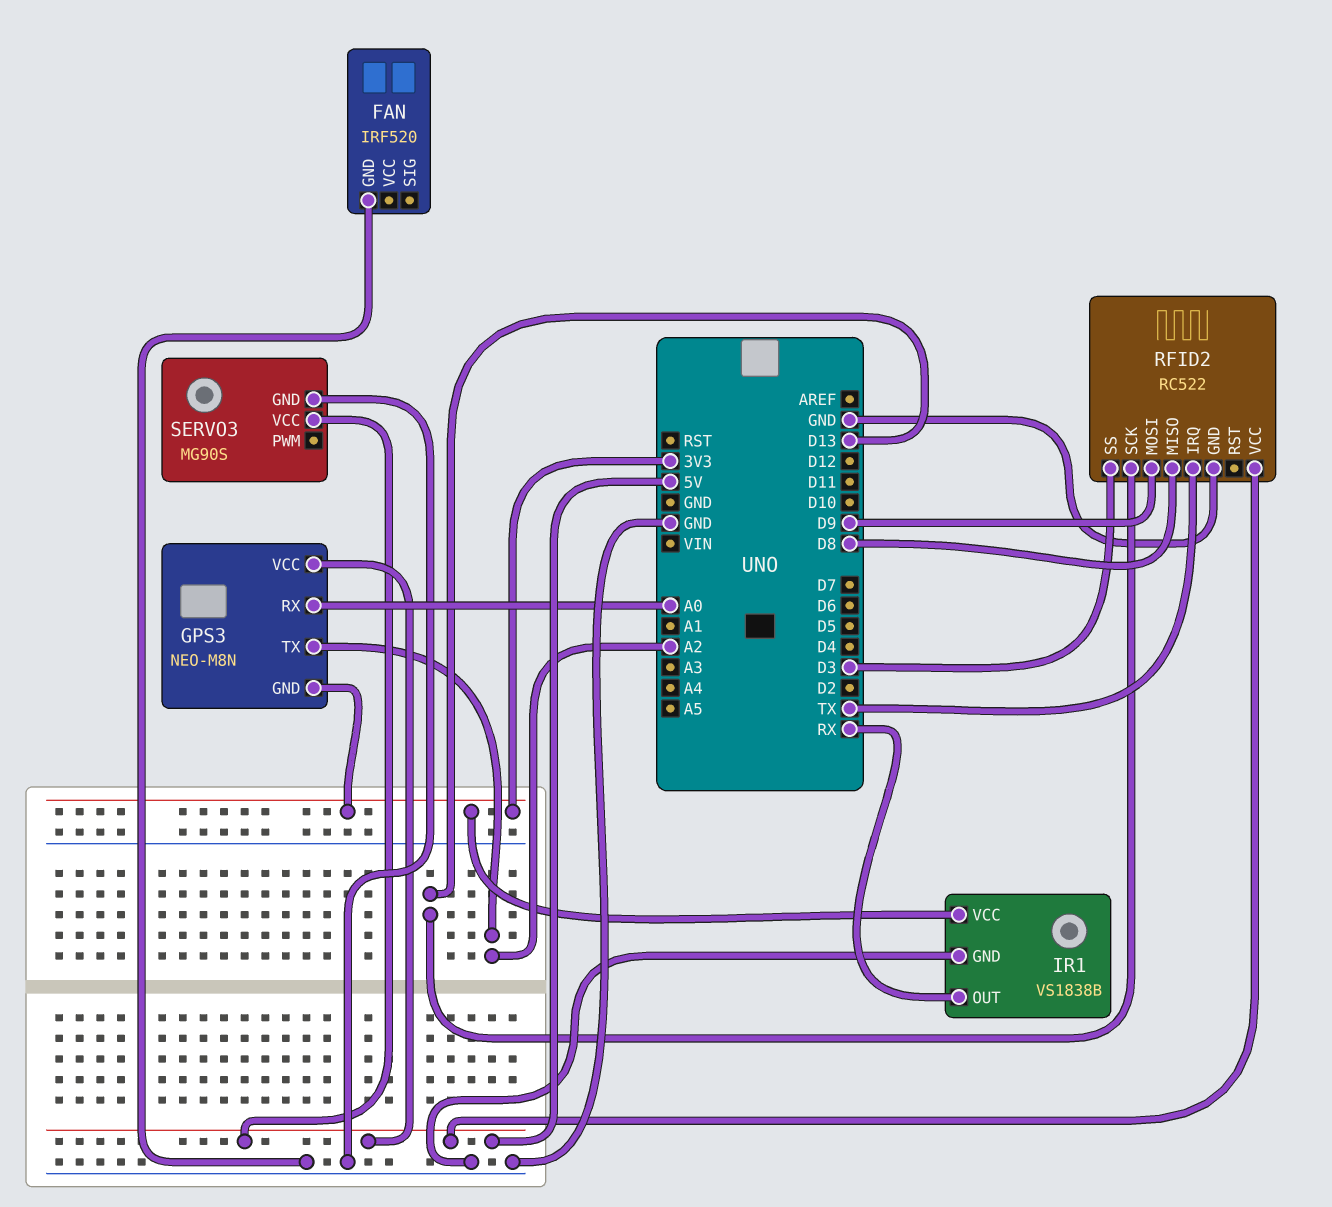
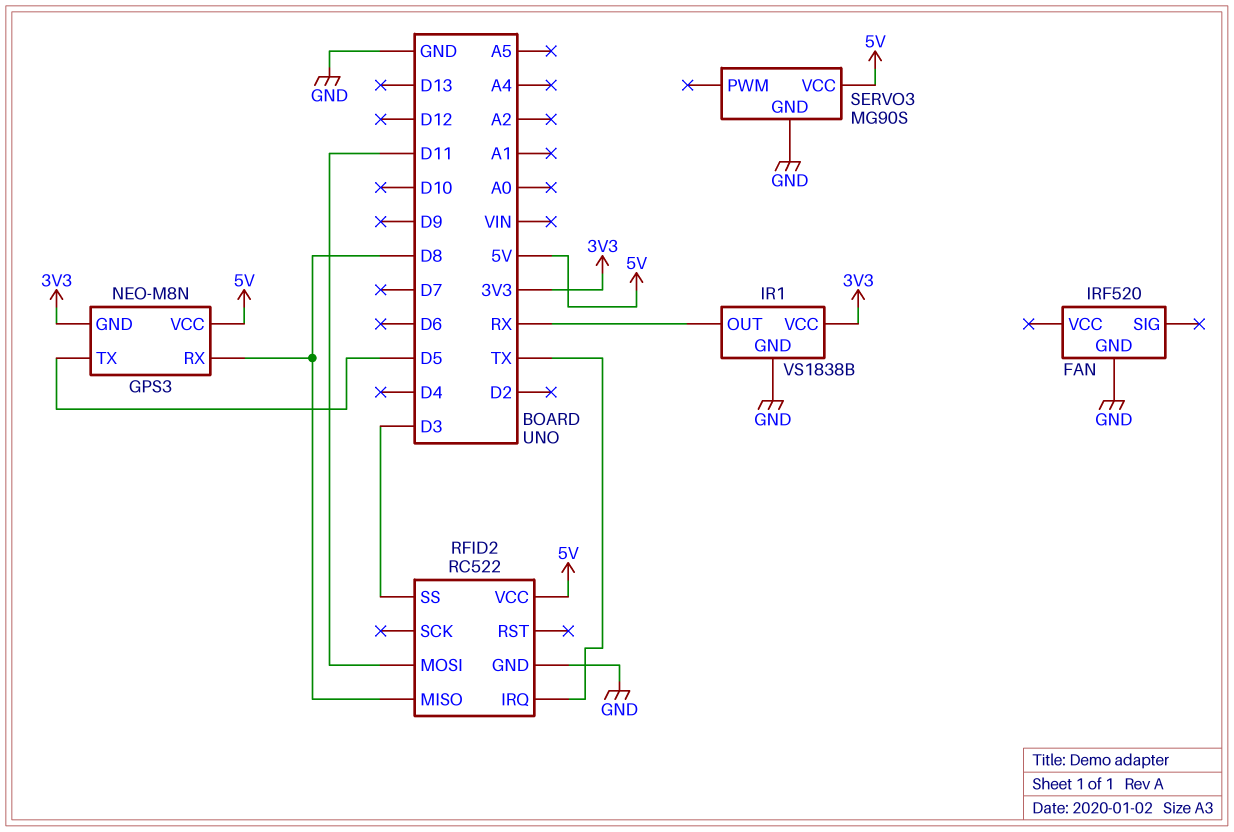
GPS3 pin RX: A0 -> D8
GPS3 pin TX: A2 -> D5
RFID2 pin MOSI: D9 -> D11
RFID2 pin SCK: D13 -> none

